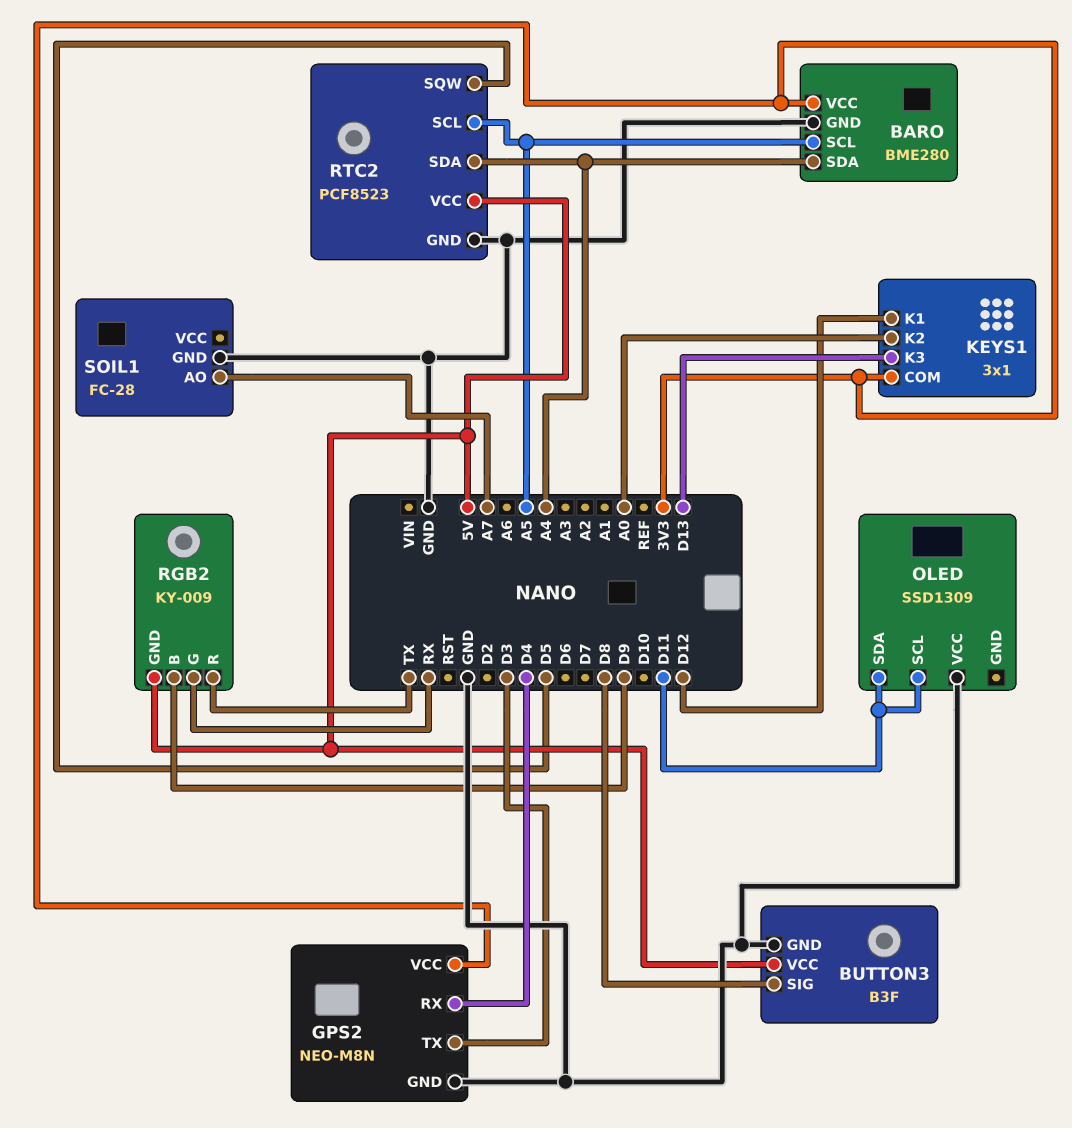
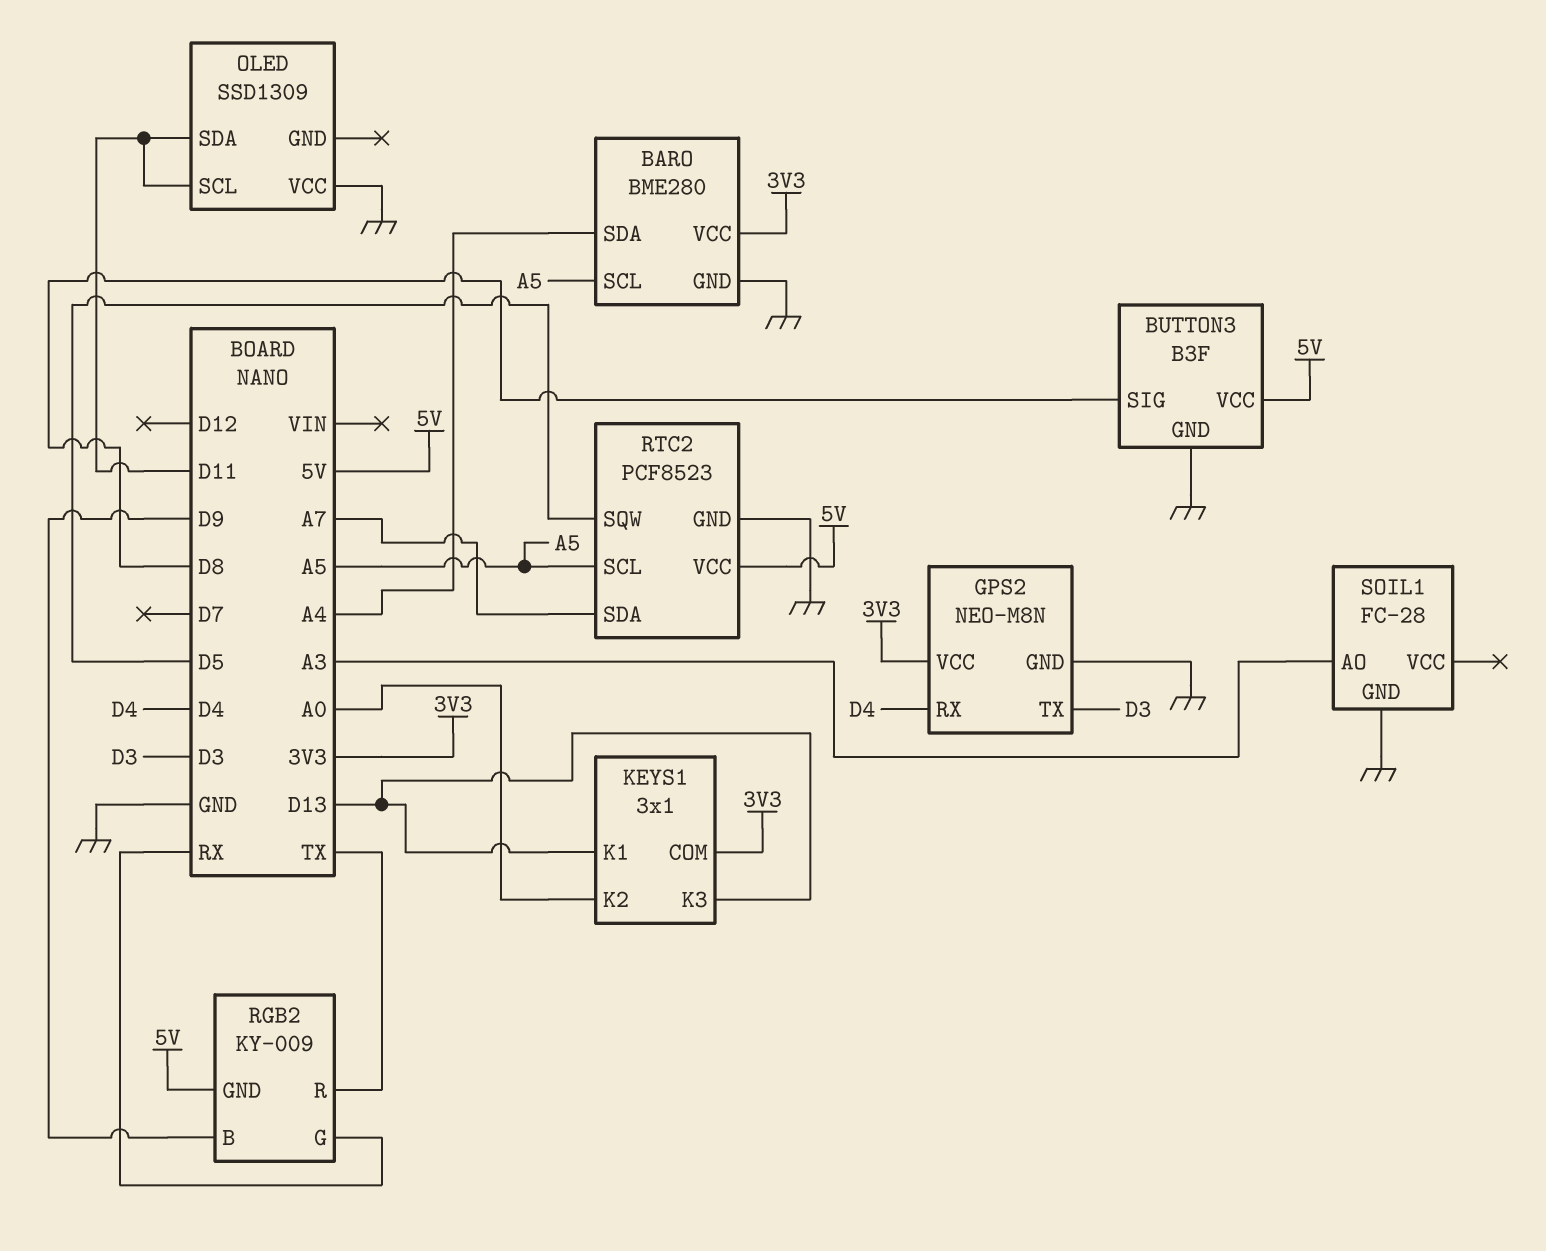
KEYS1 pin K1: D12 -> D13
RTC2 pin SDA: A4 -> A7
SOIL1 pin AO: A7 -> A3

